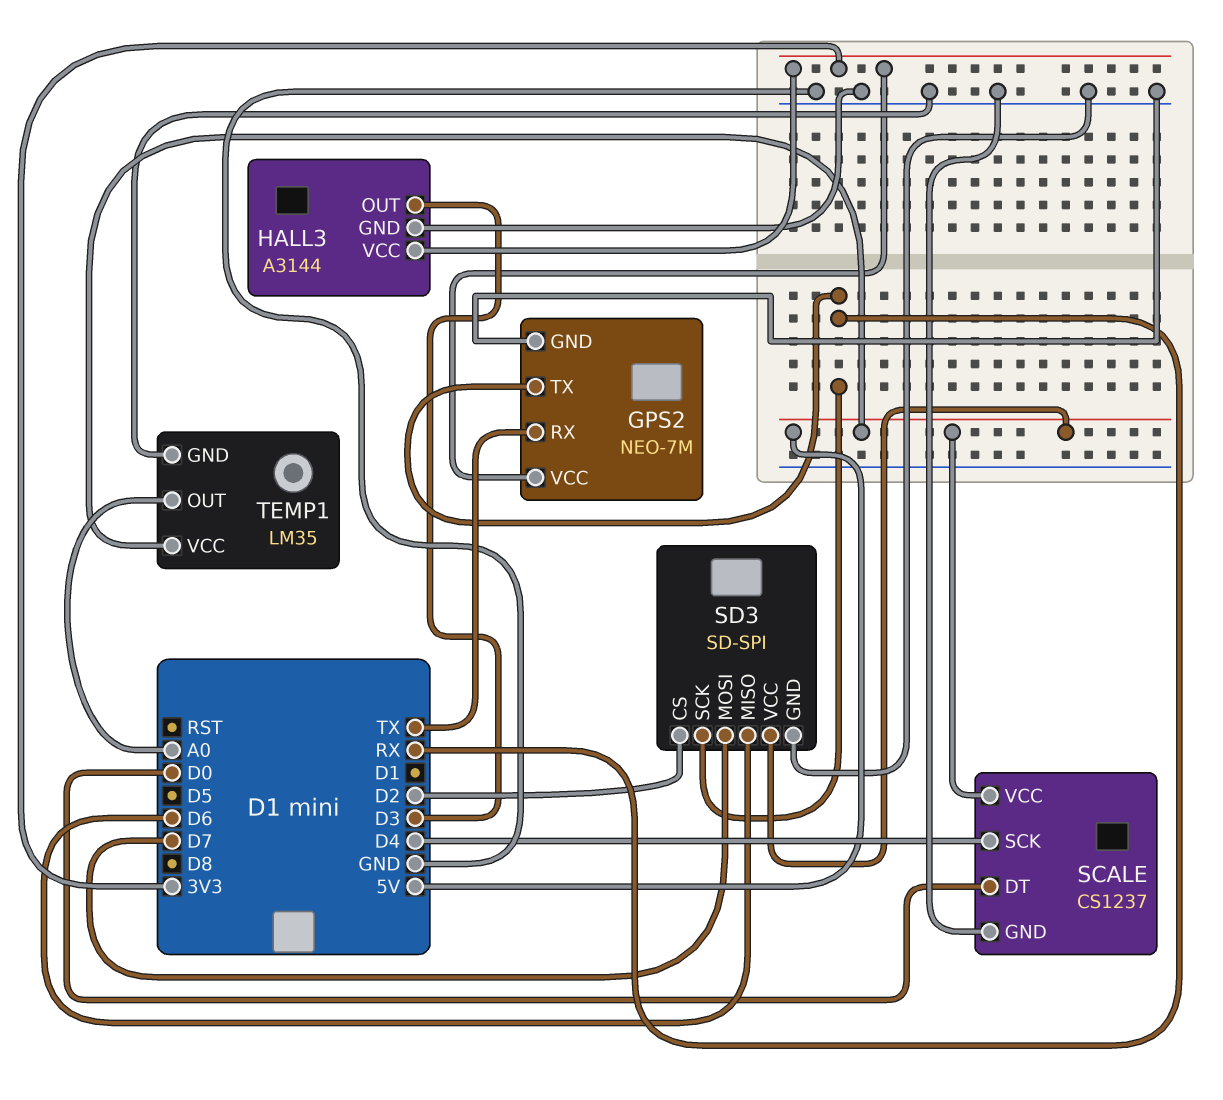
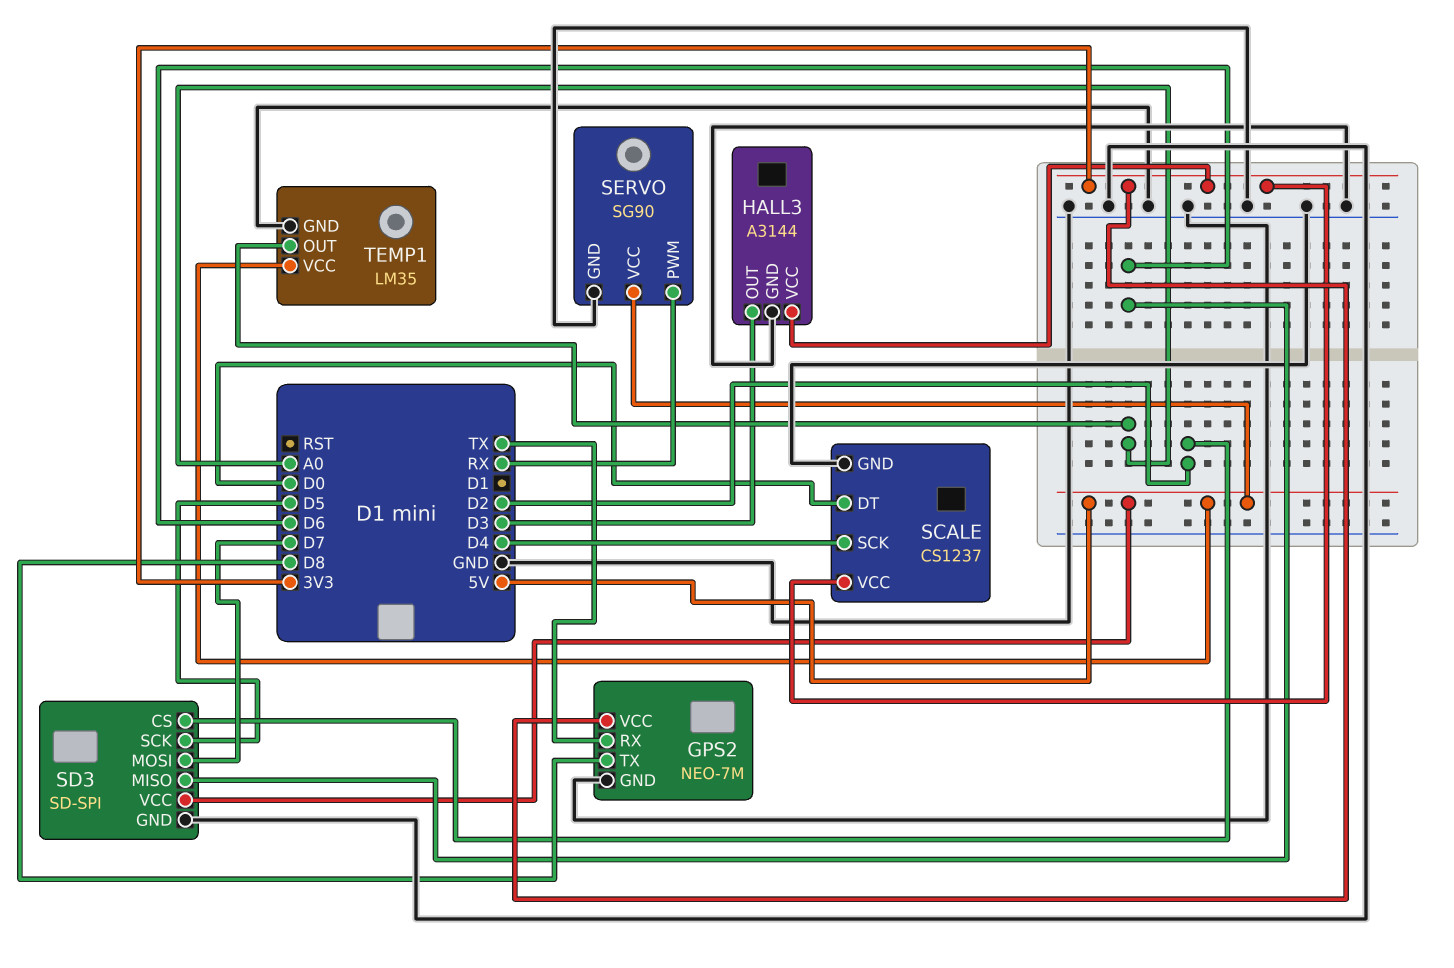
GPS2 pin TX: RX -> D8
SCALE pin VCC: 5V -> 3V3
SD3 pin SCK: RX -> D5
SERVO: none -> SG90
SERVO pin GND: none -> GND
SERVO pin PWM: none -> RX
SERVO pin VCC: none -> 5V

